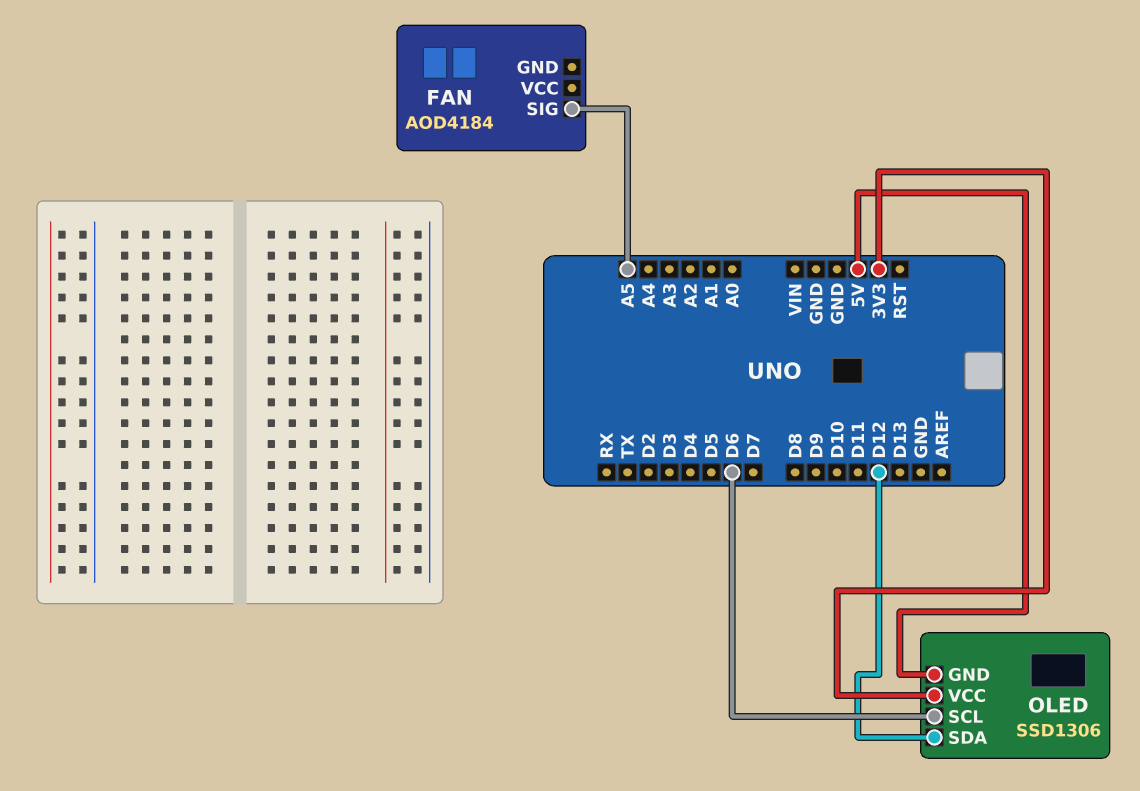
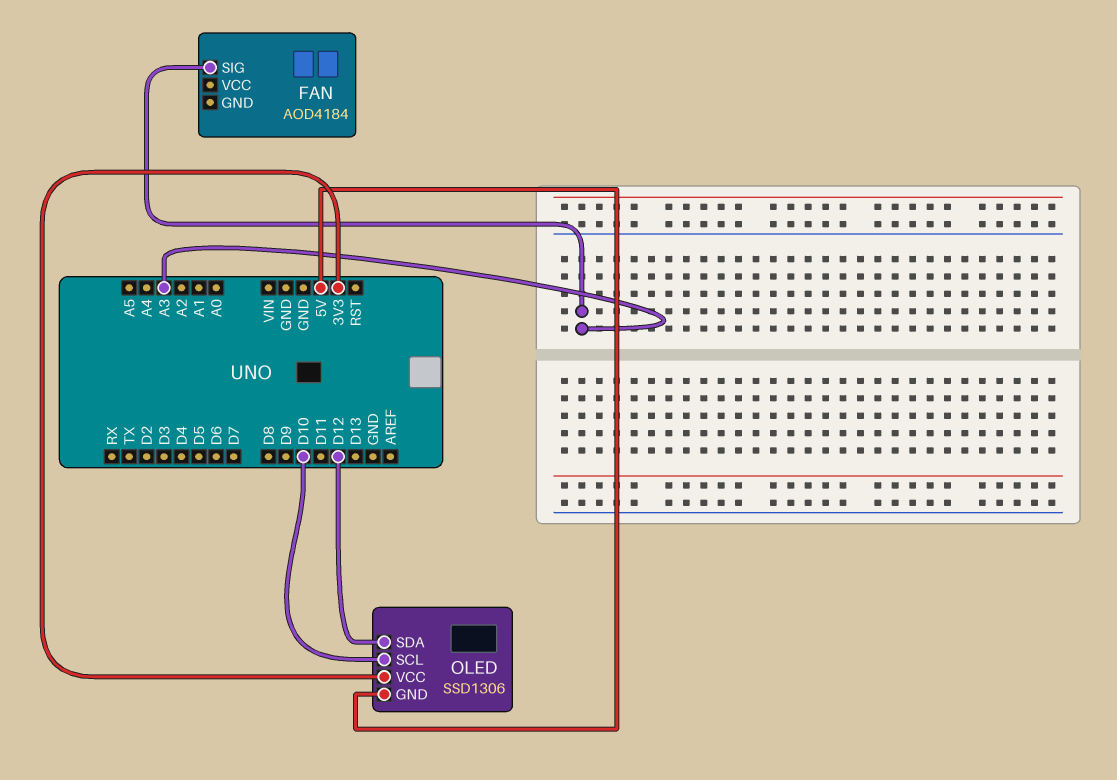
FAN pin SIG: A5 -> A3
OLED pin SCL: D6 -> D10

